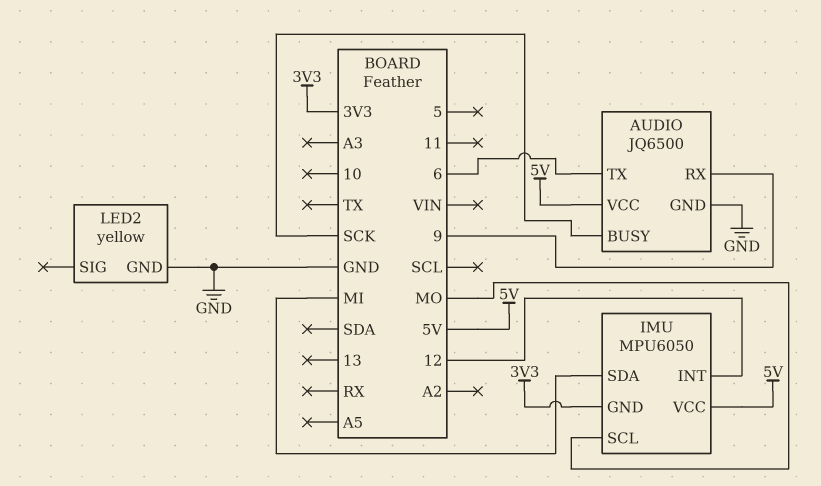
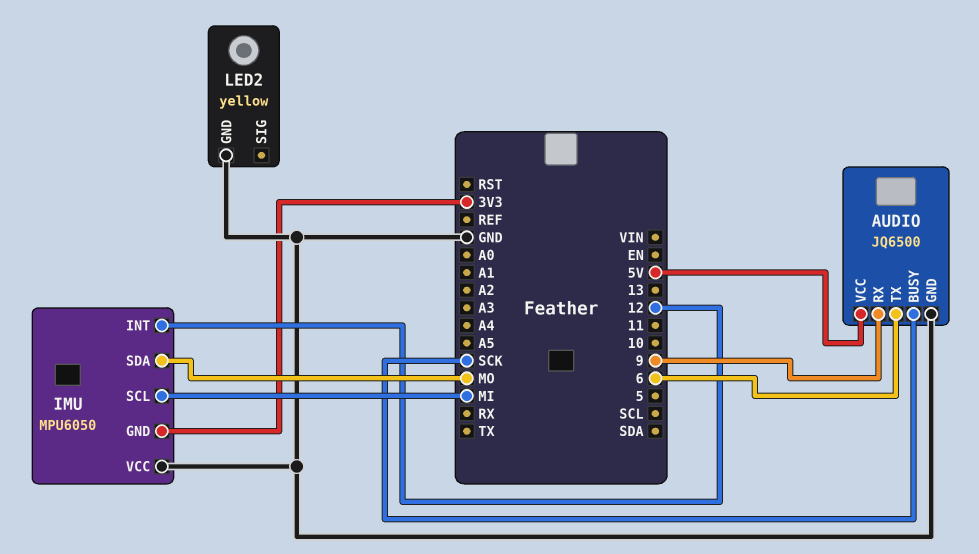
IMU pin SCL: MO -> MI
IMU pin SDA: MI -> MO
IMU pin VCC: 5V -> GND

